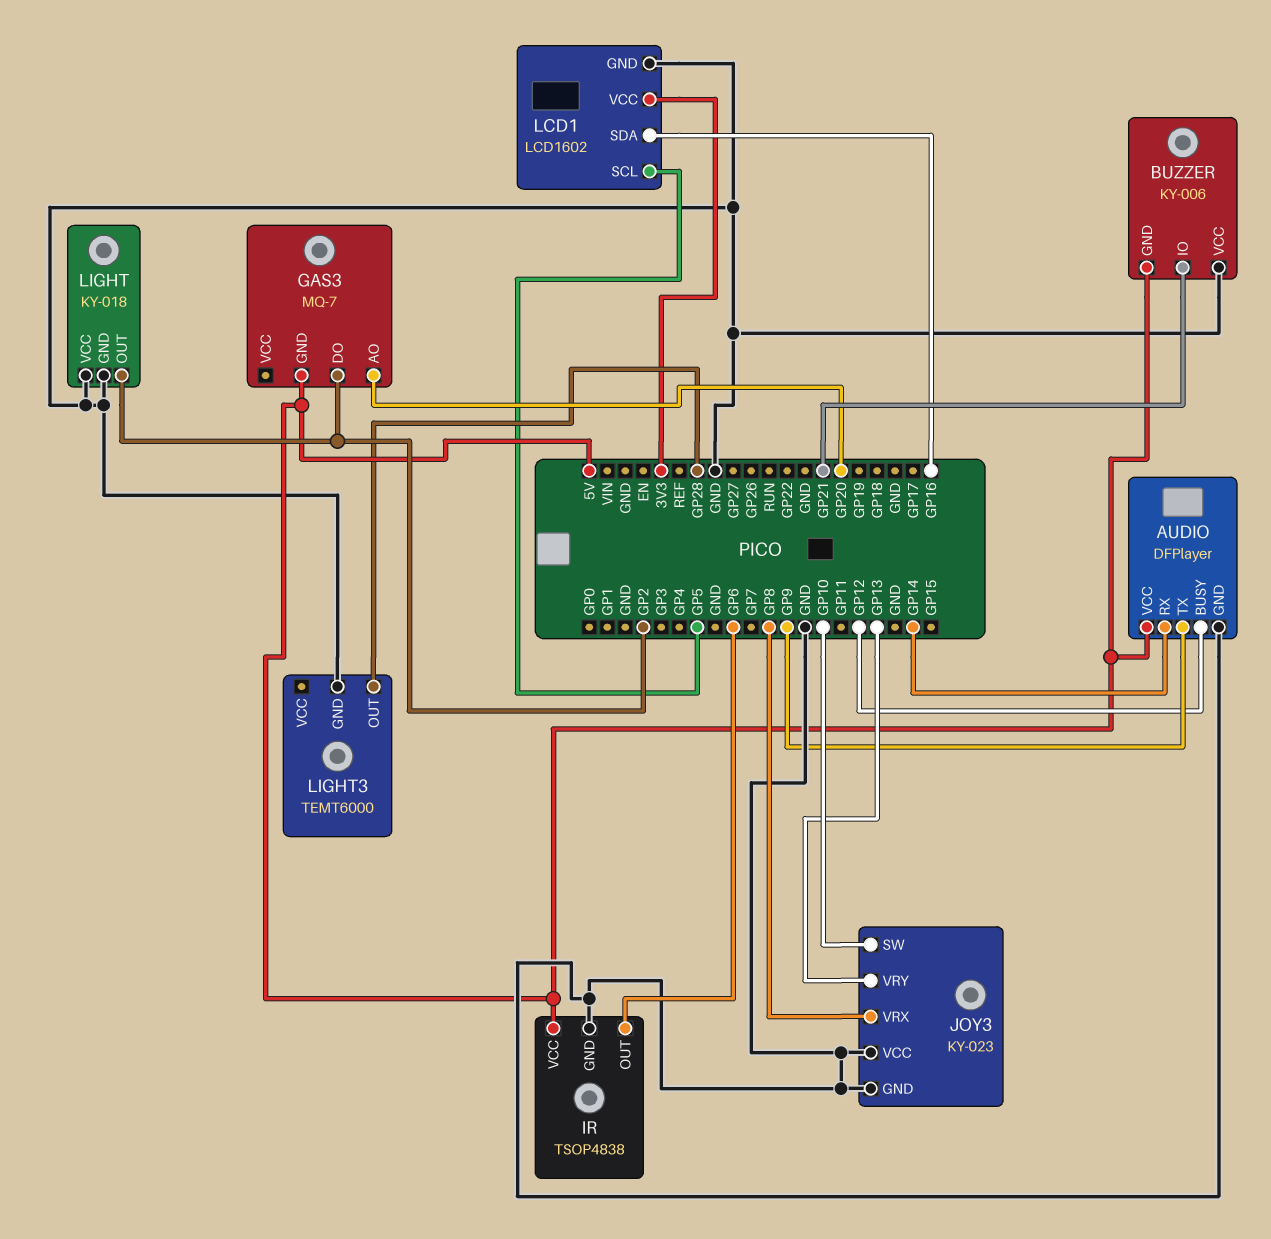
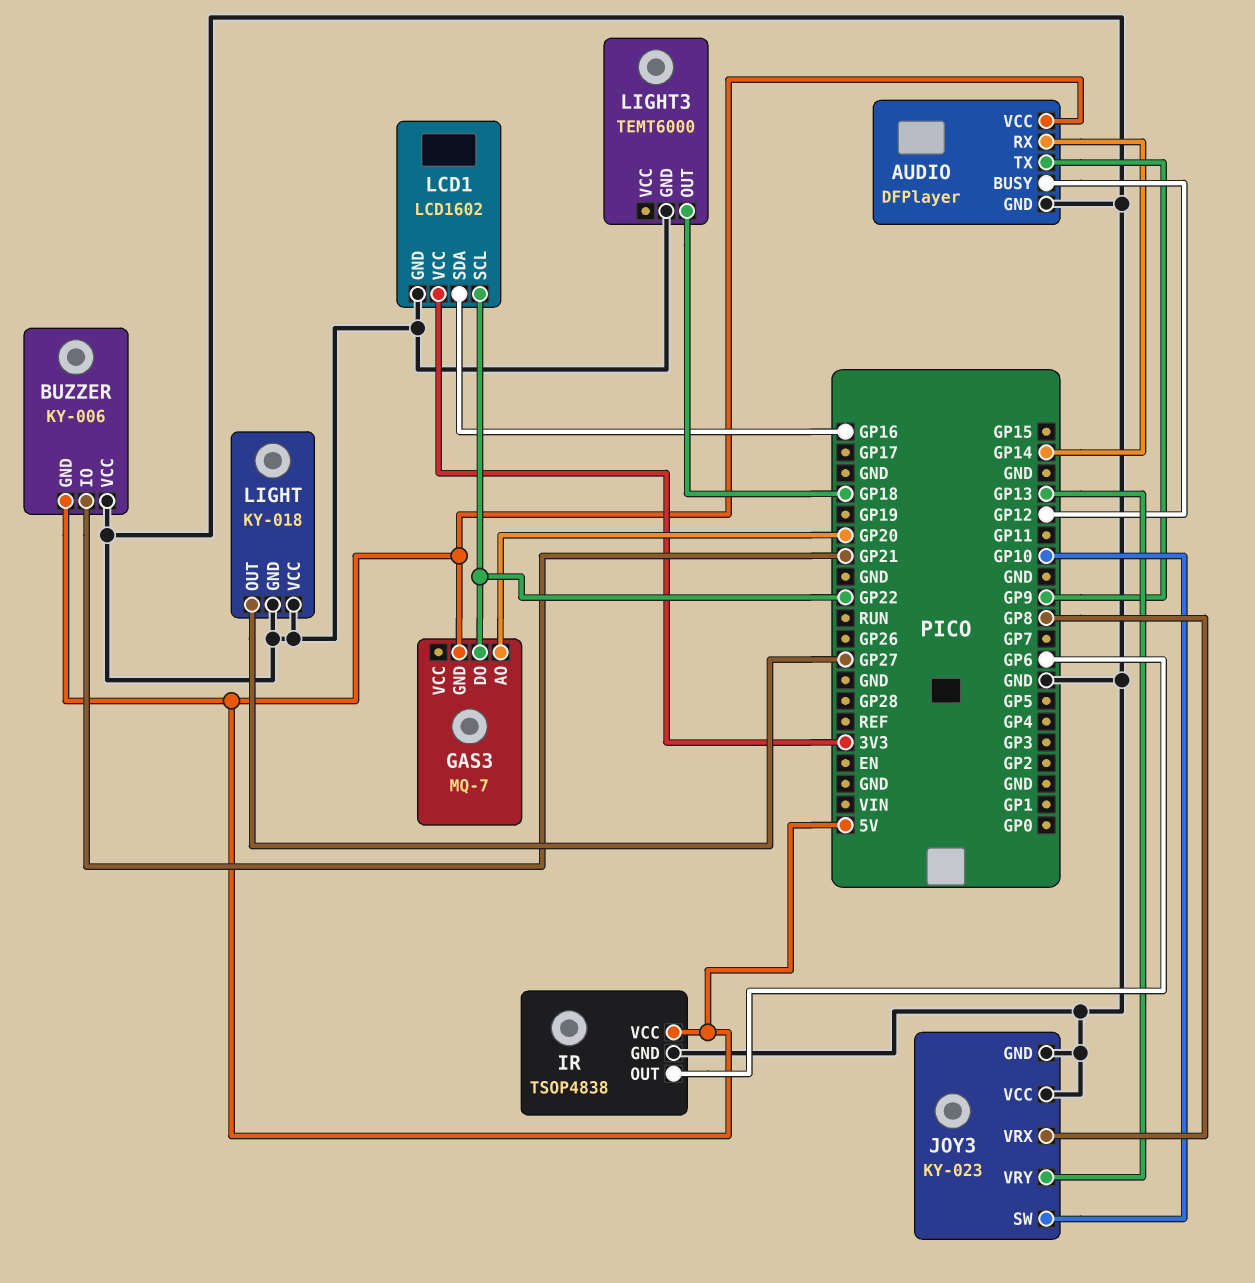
GAS3 pin DO: GP2 -> GP22
LCD1 pin SCL: GP5 -> GP22
LIGHT pin OUT: GP2 -> GP27
LIGHT3 pin OUT: GP28 -> GP18

